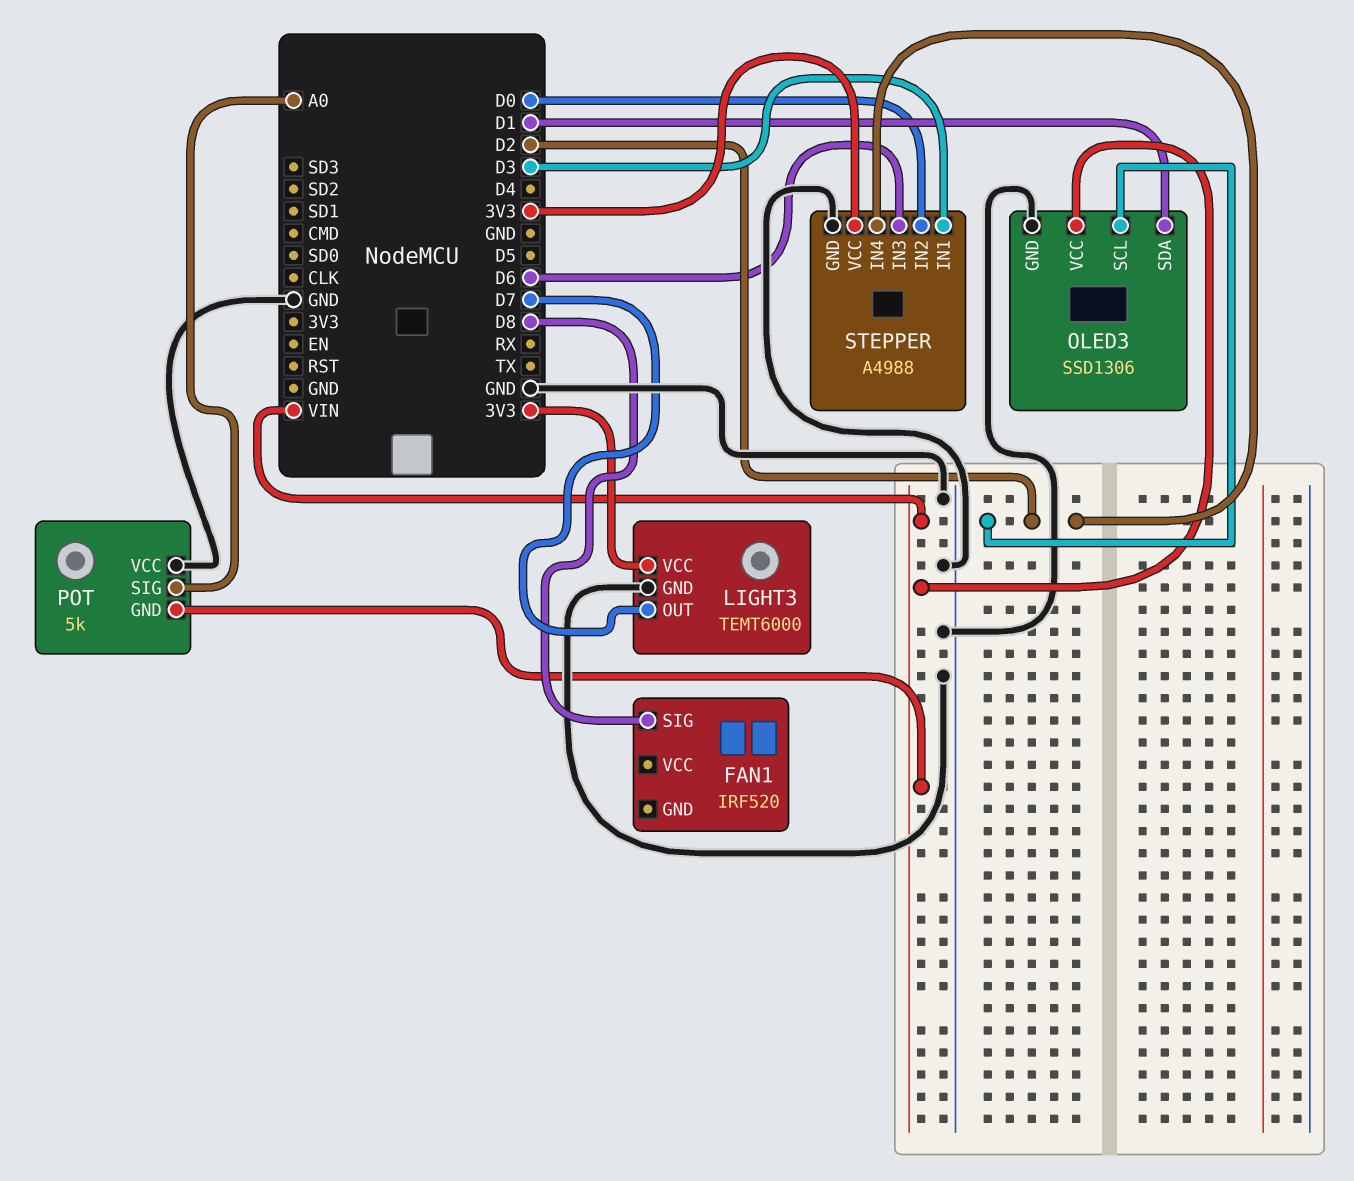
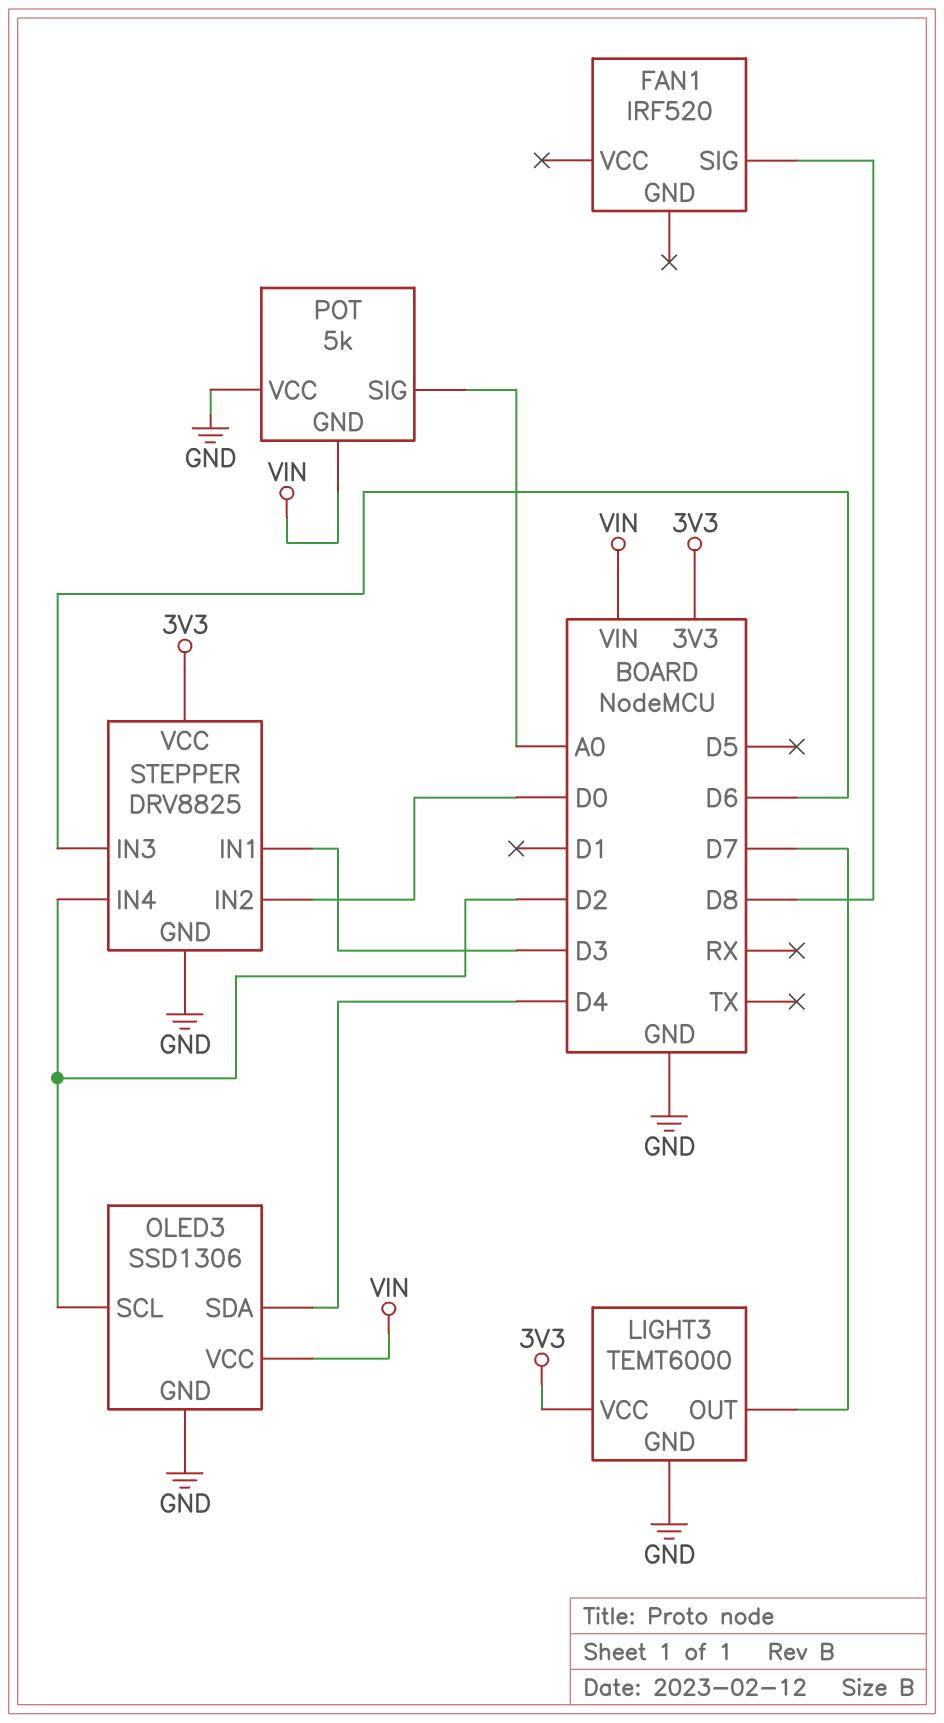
OLED3 pin SDA: D1 -> D4
STEPPER: A4988 -> DRV8825

